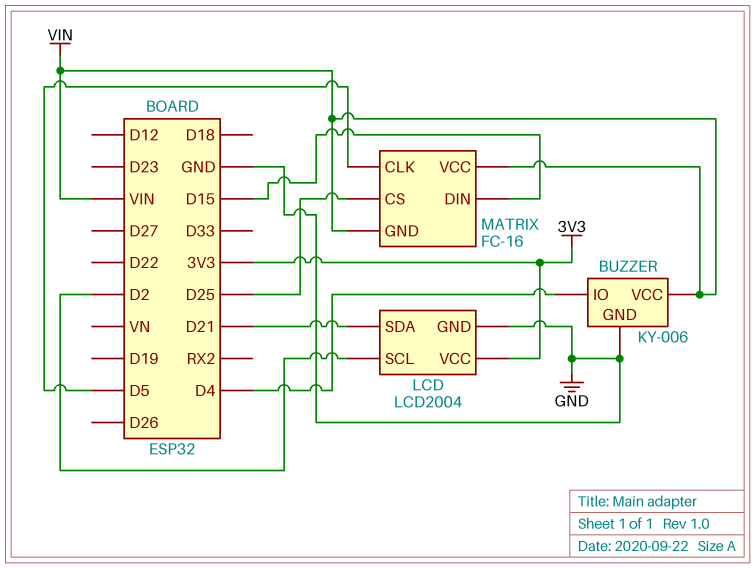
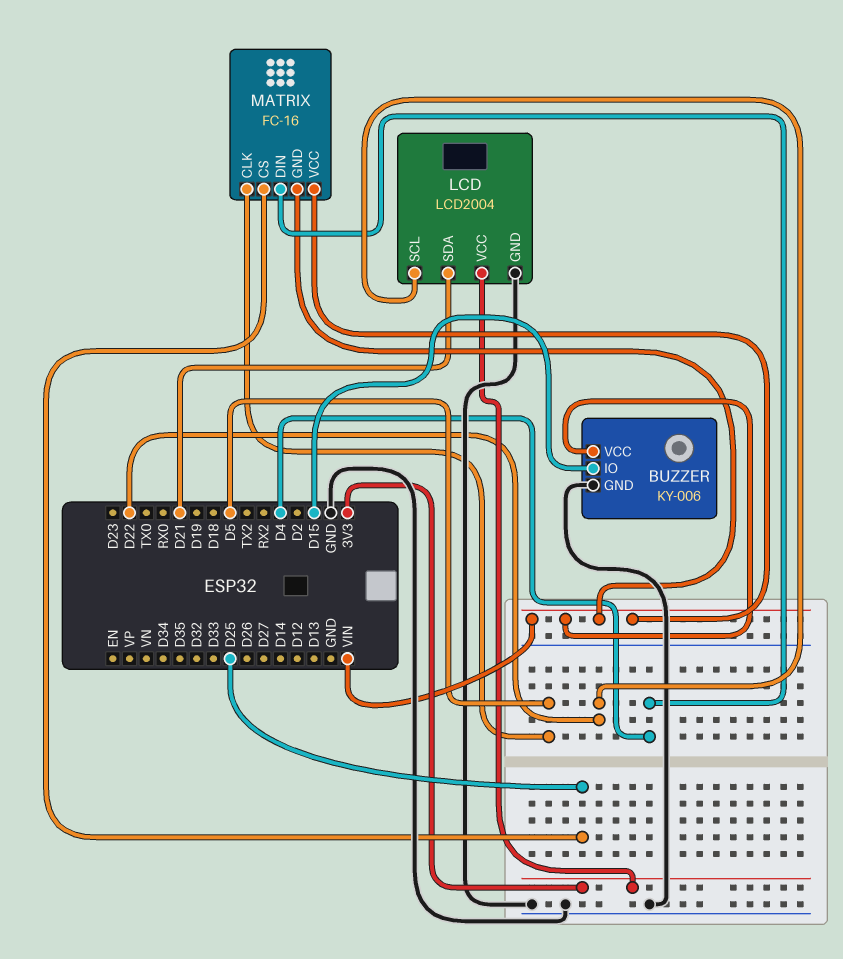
BUZZER pin IO: D4 -> D15
LCD pin SCL: D2 -> D22
MATRIX pin DIN: D15 -> D4

